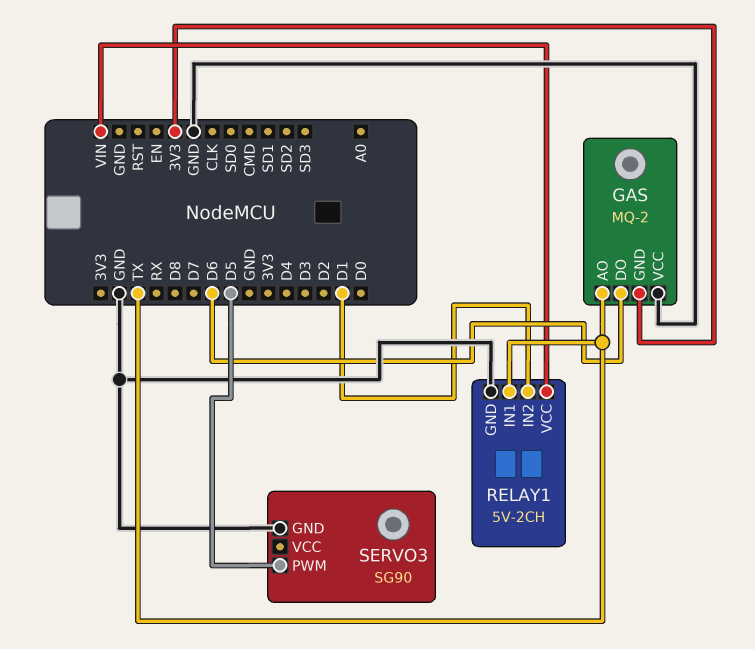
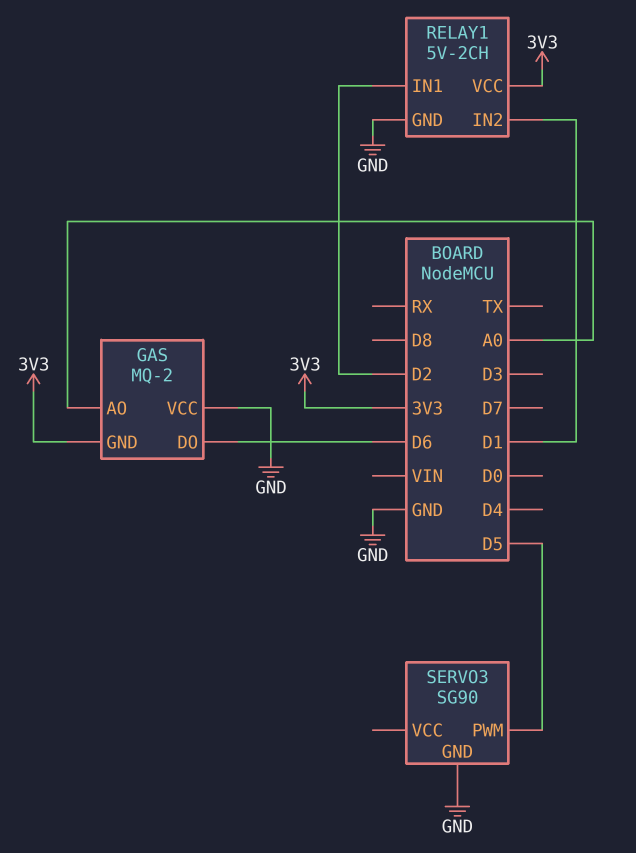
GAS pin AO: TX -> A0
RELAY1 pin IN1: TX -> D2
RELAY1 pin VCC: VIN -> 3V3

